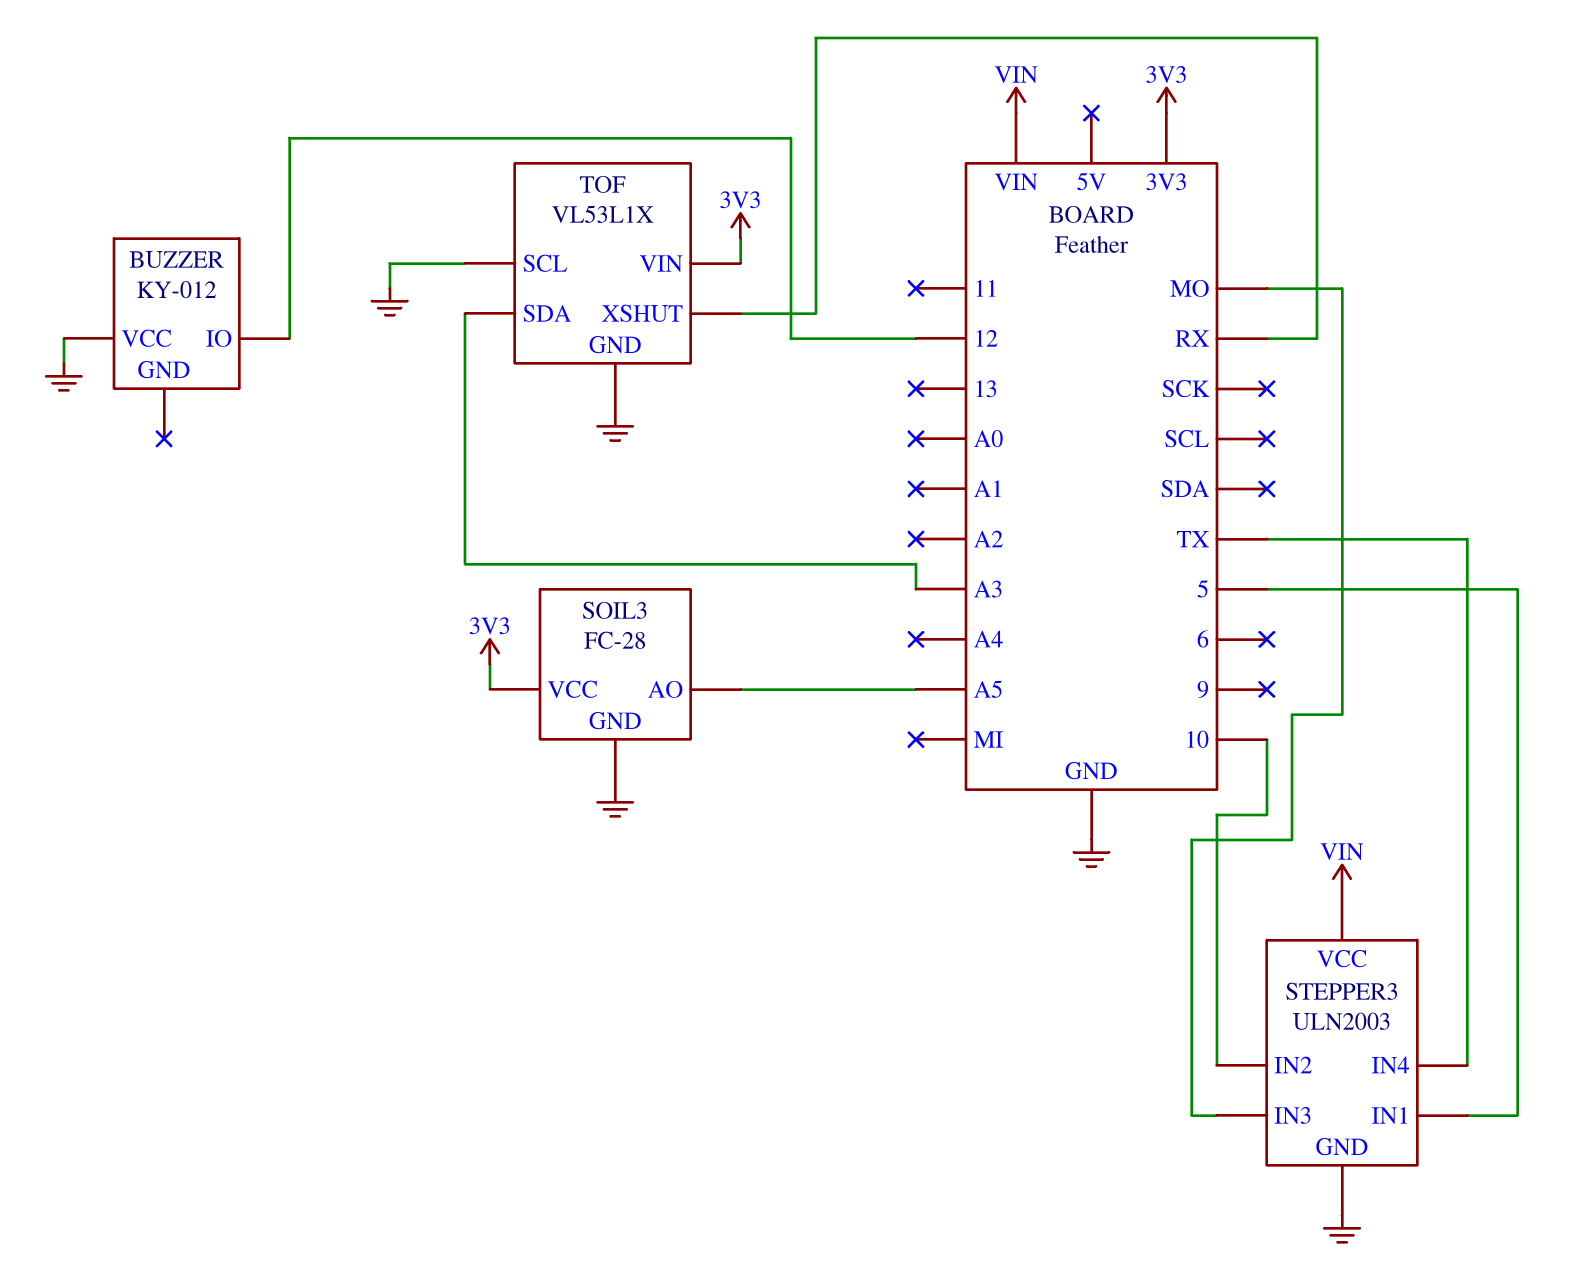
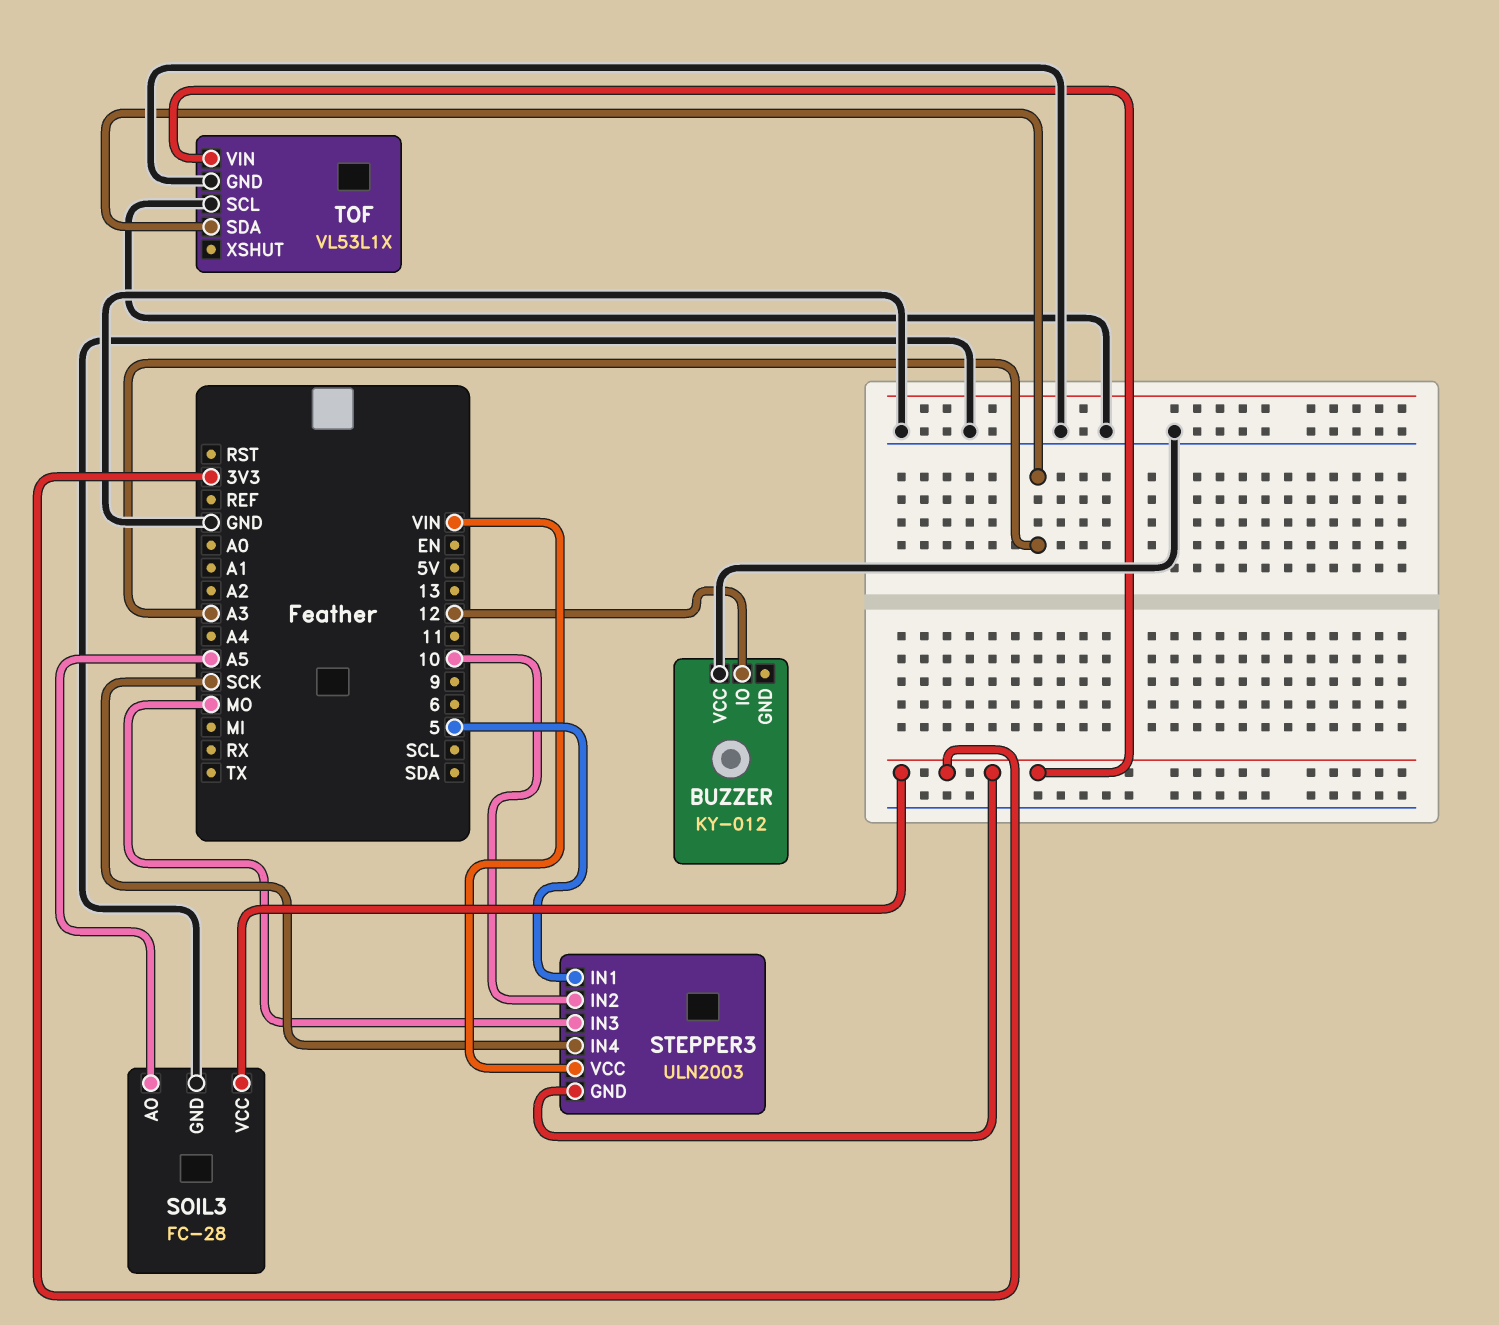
STEPPER3 pin GND: GND -> 3V3
STEPPER3 pin IN4: TX -> SCK
TOF pin XSHUT: RX -> none

